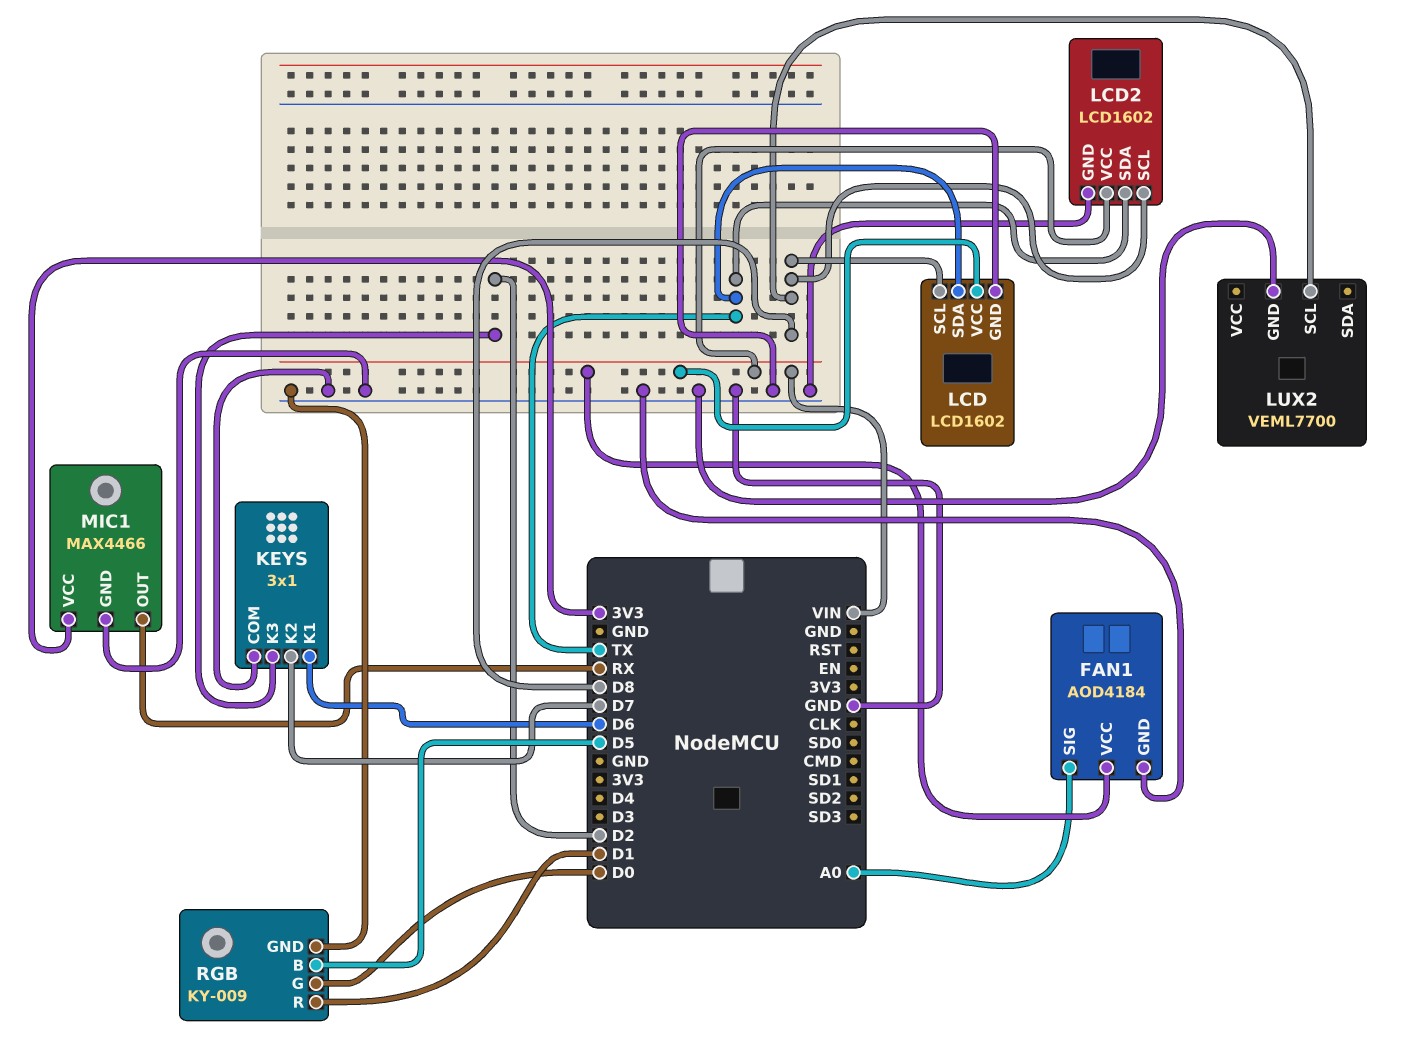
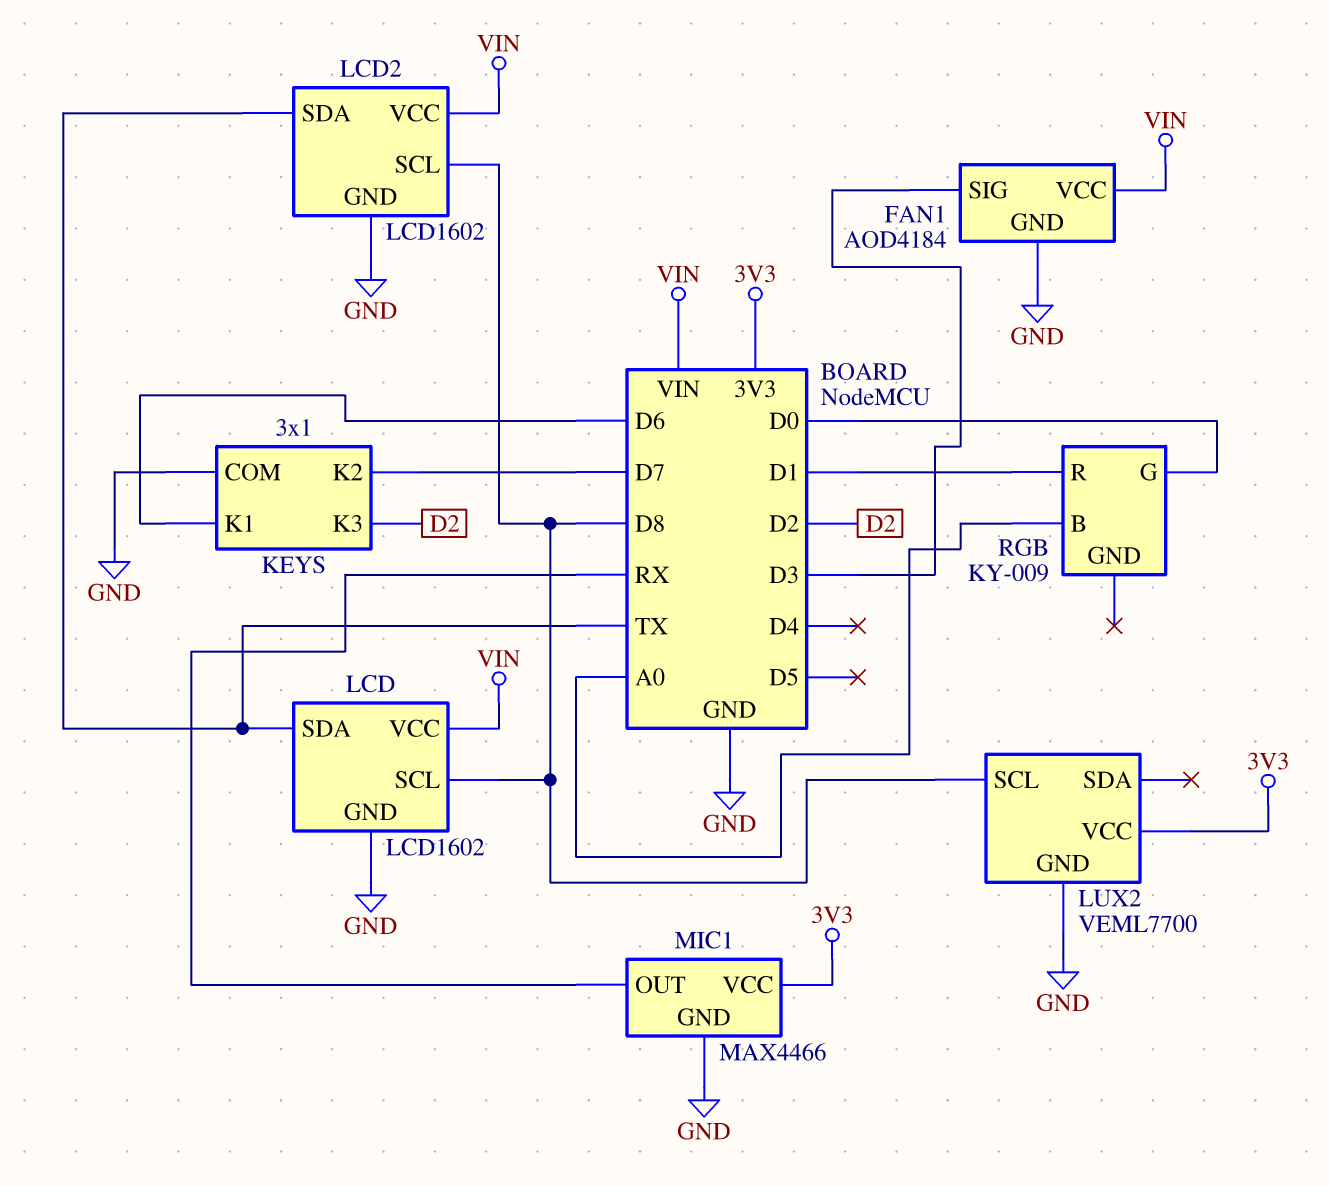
FAN1 pin SIG: A0 -> D3
LUX2 pin VCC: none -> 3V3
RGB pin B: D5 -> A0
RGB pin GND: GND -> none

